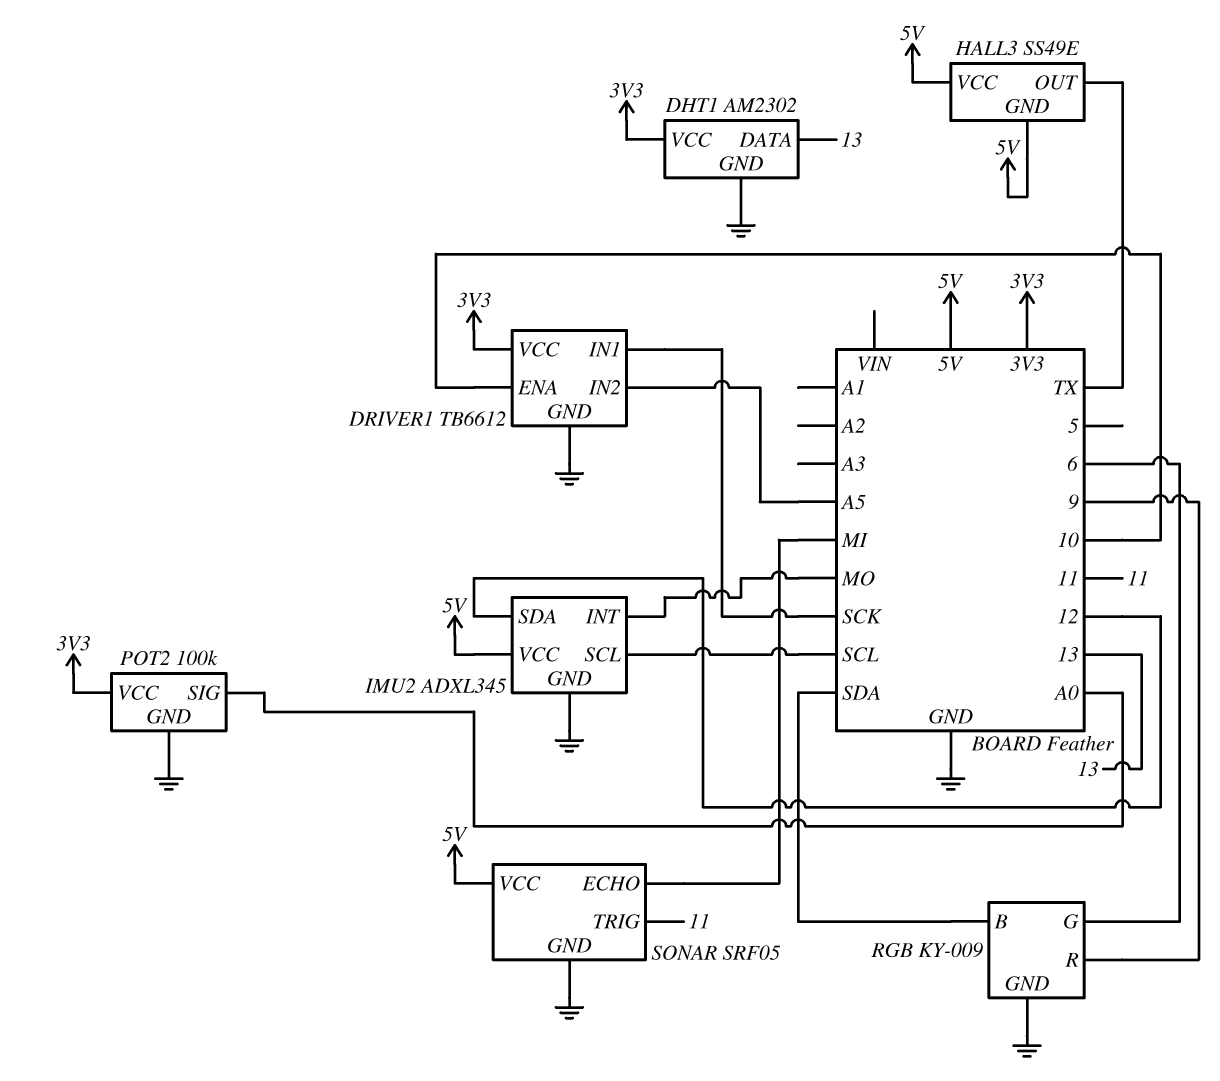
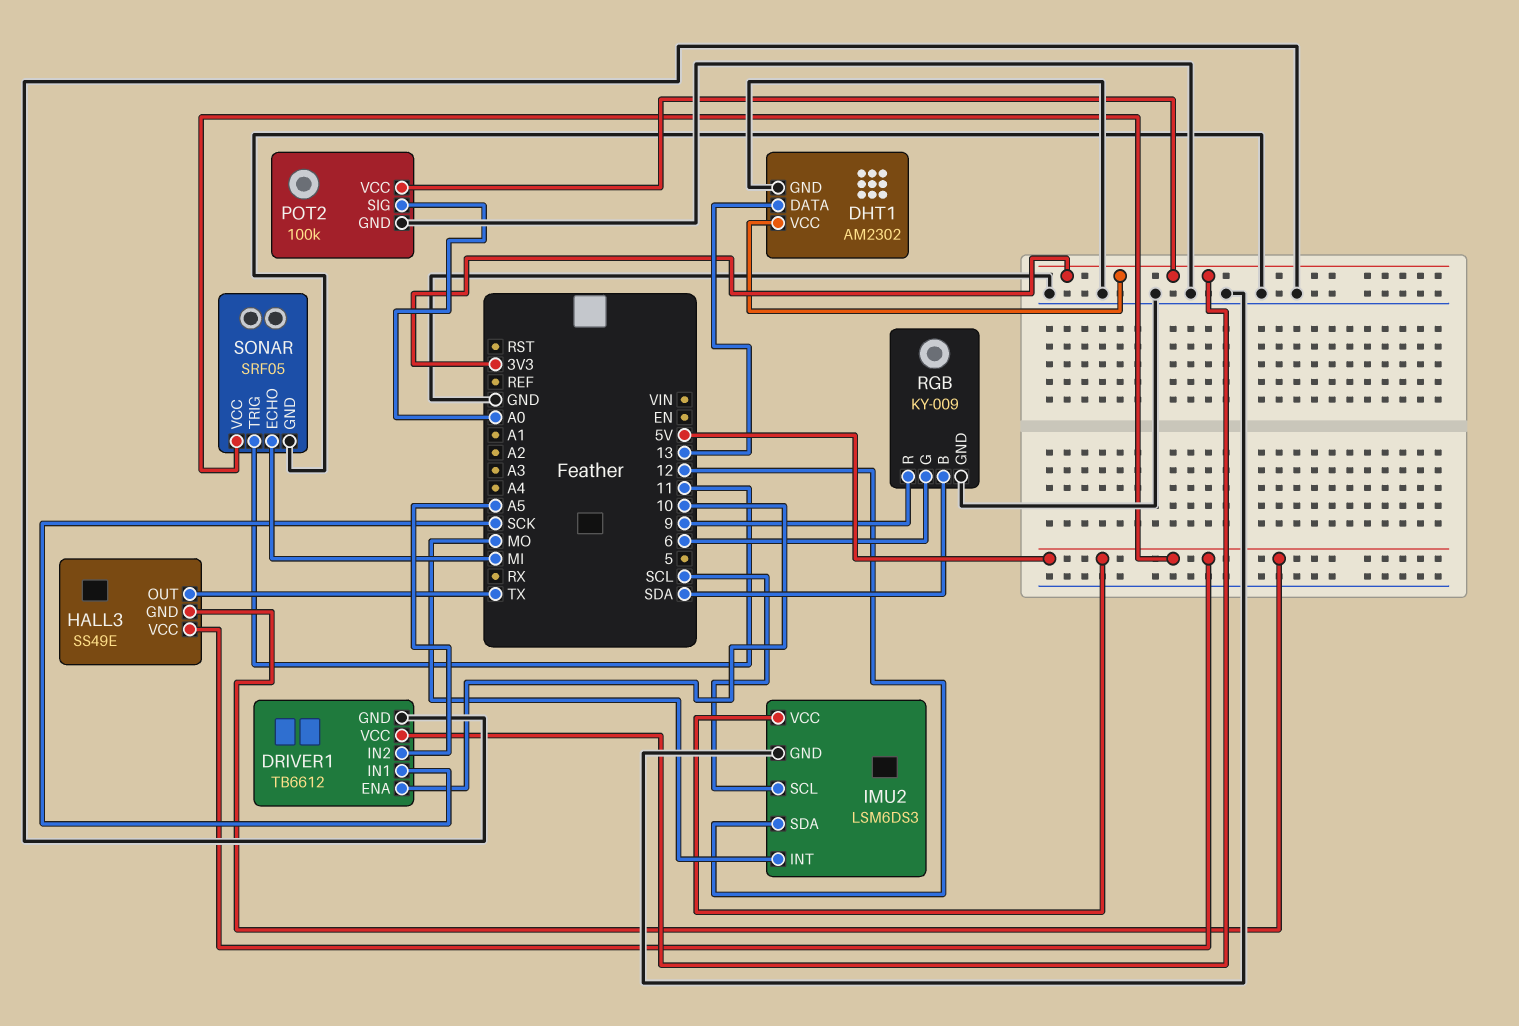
IMU2: ADXL345 -> LSM6DS3

